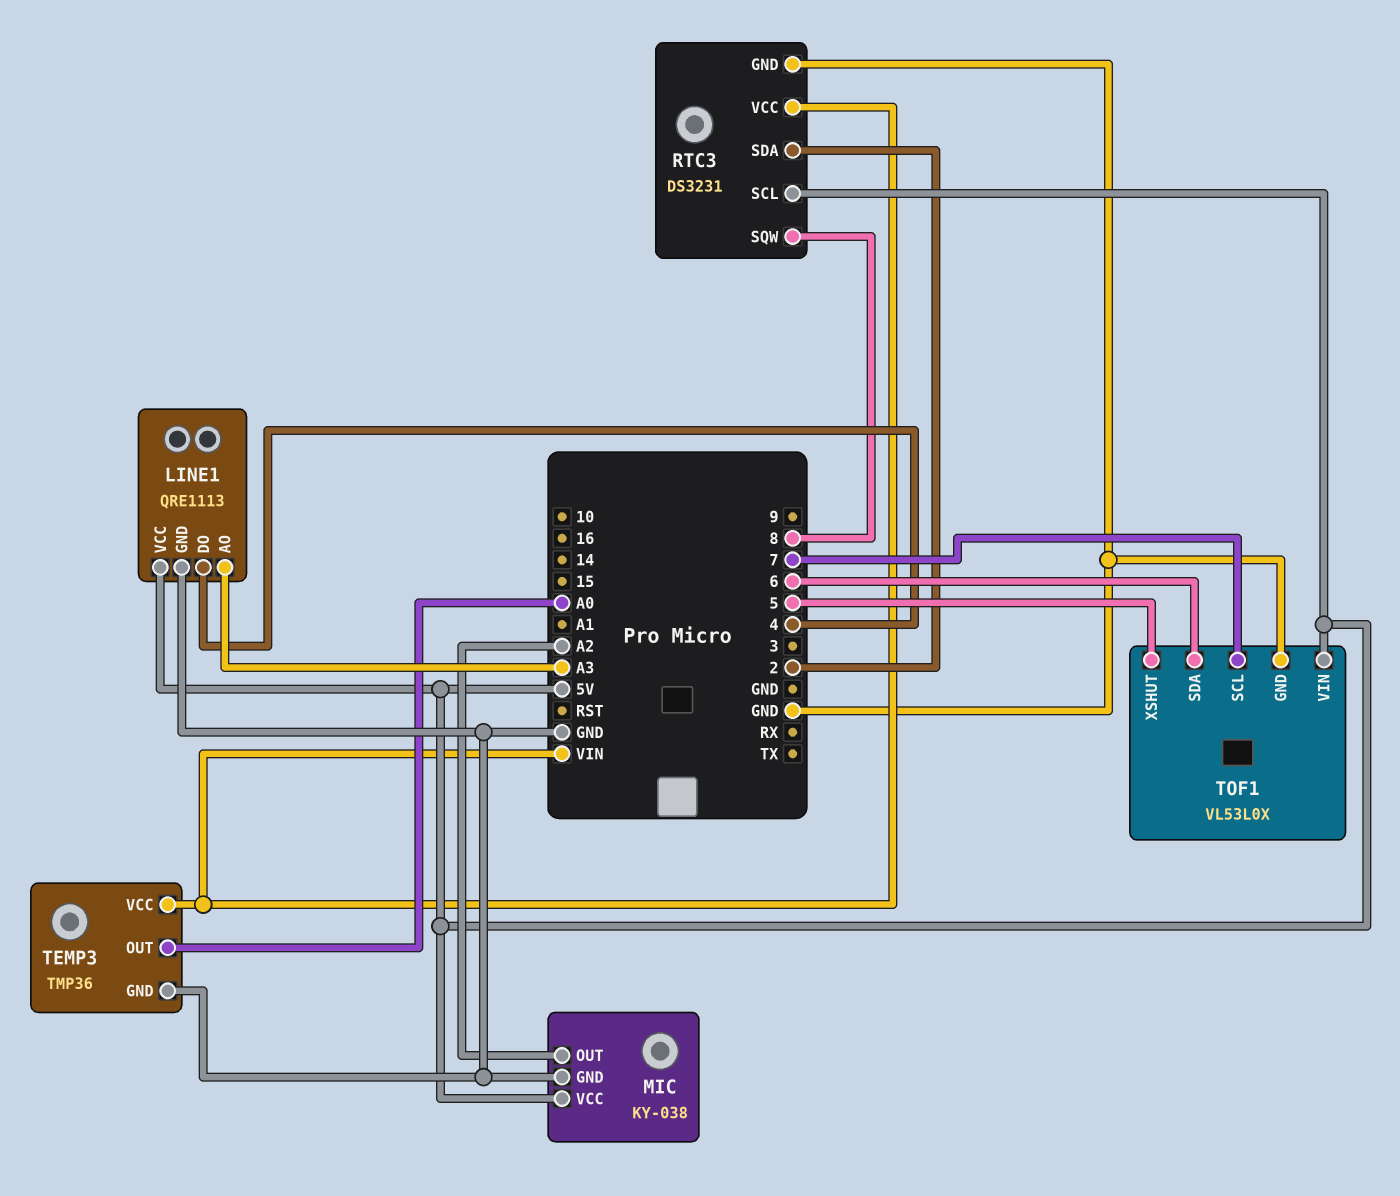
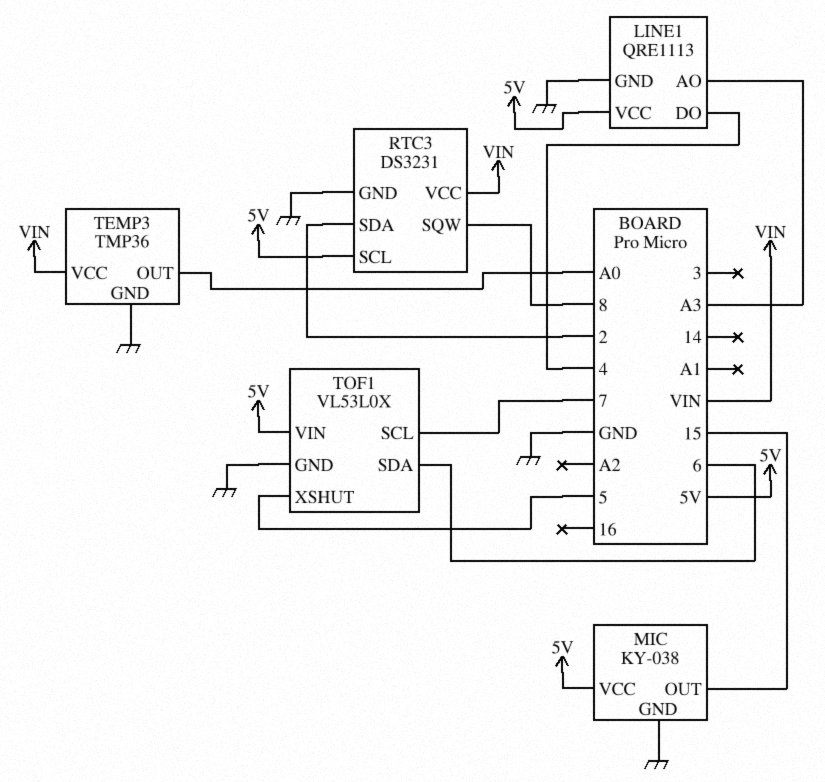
MIC pin OUT: A2 -> 15

